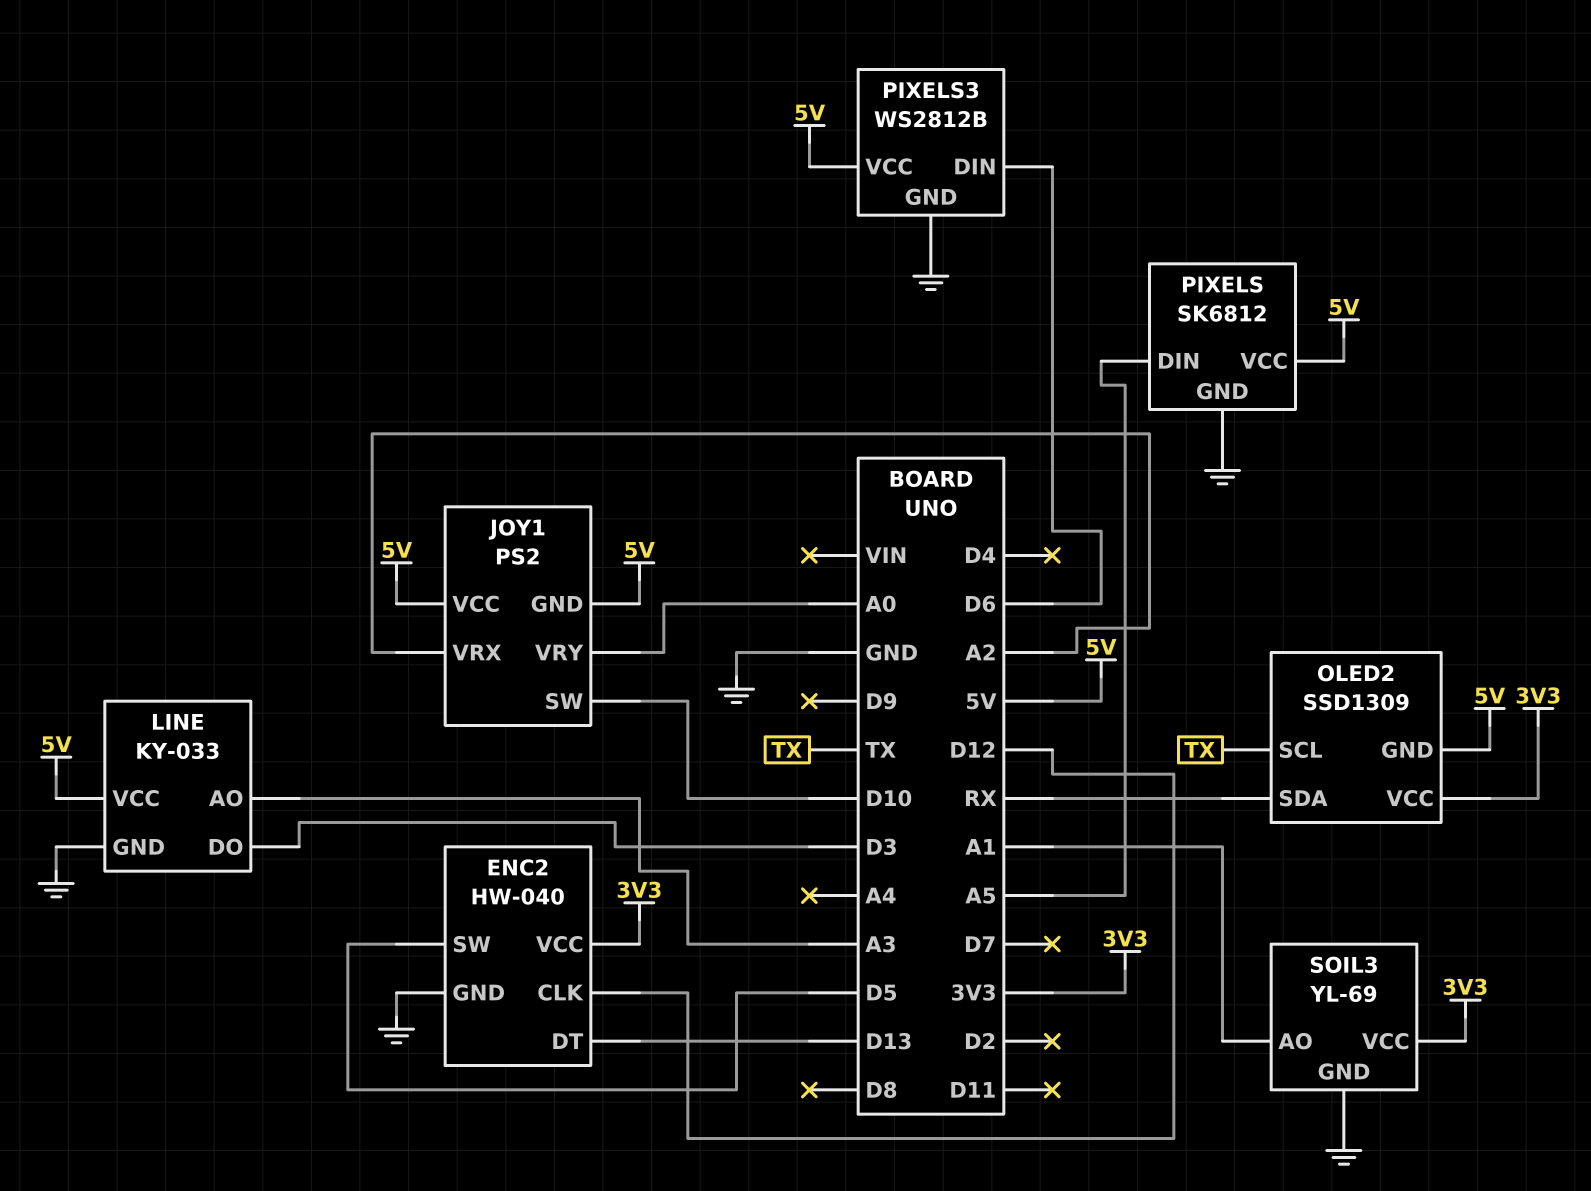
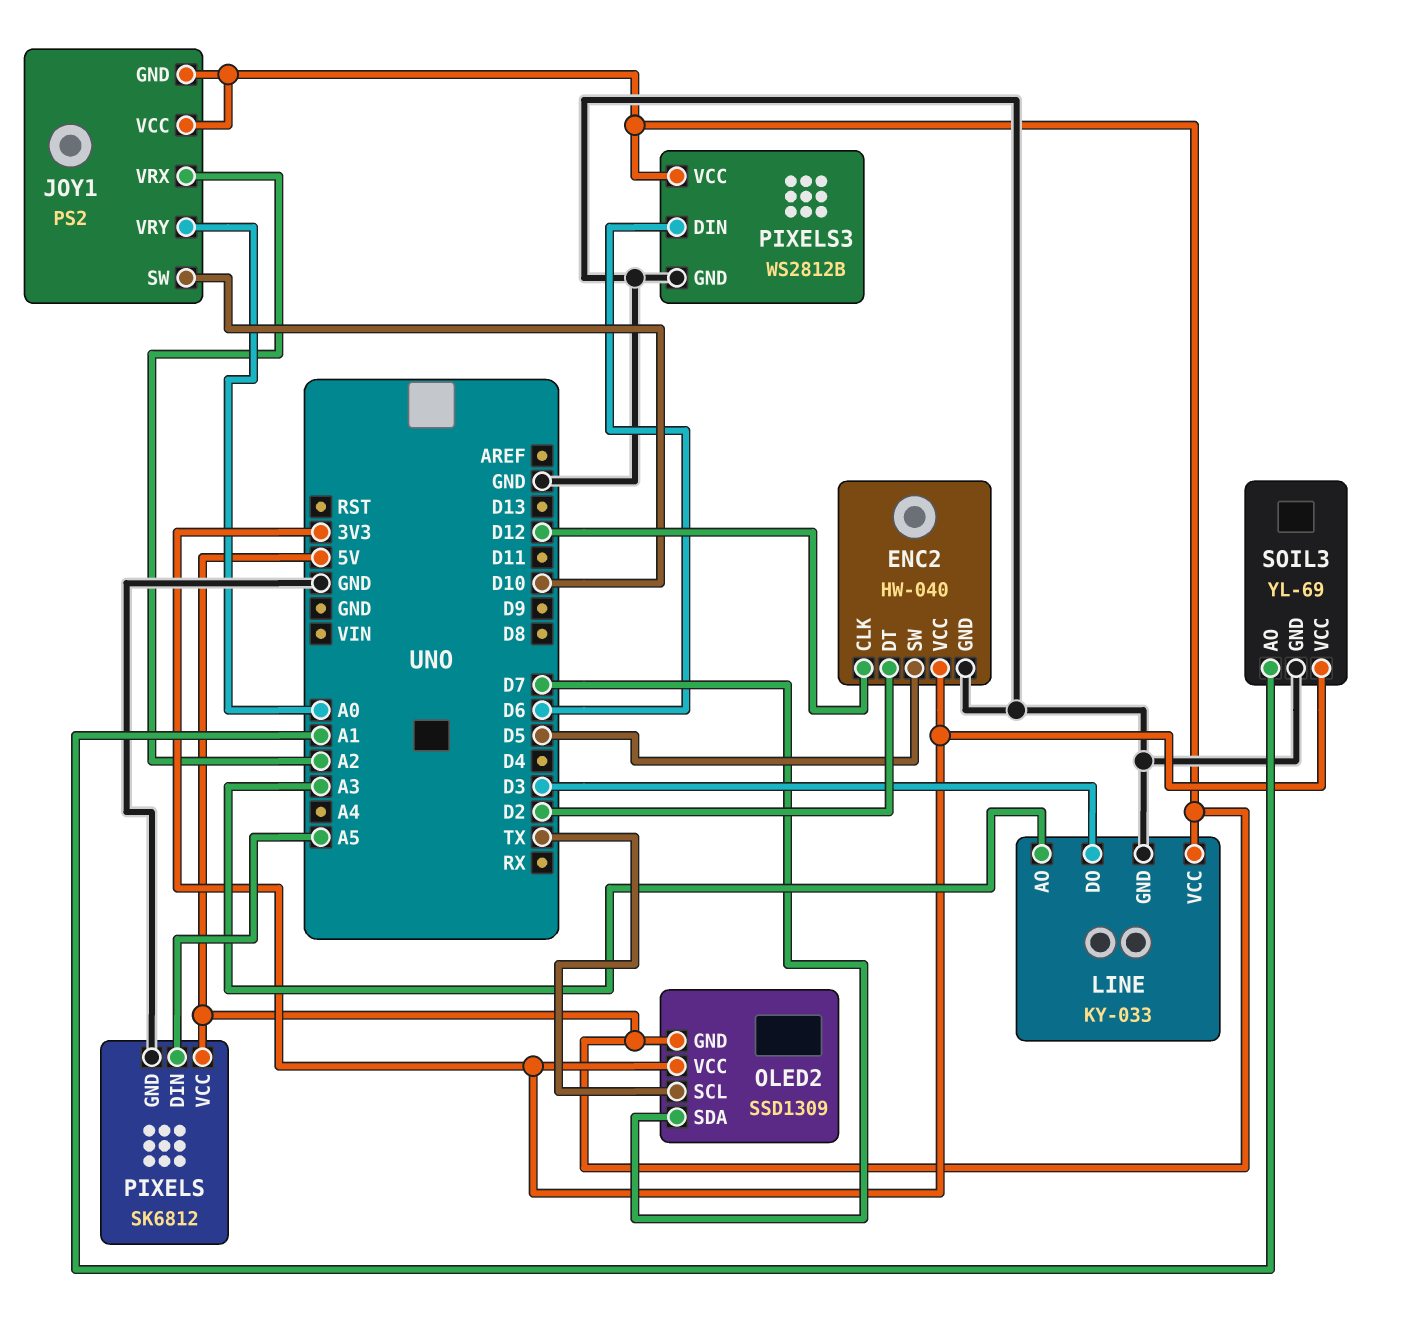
ENC2 pin DT: D13 -> D2
OLED2 pin SDA: RX -> D7

